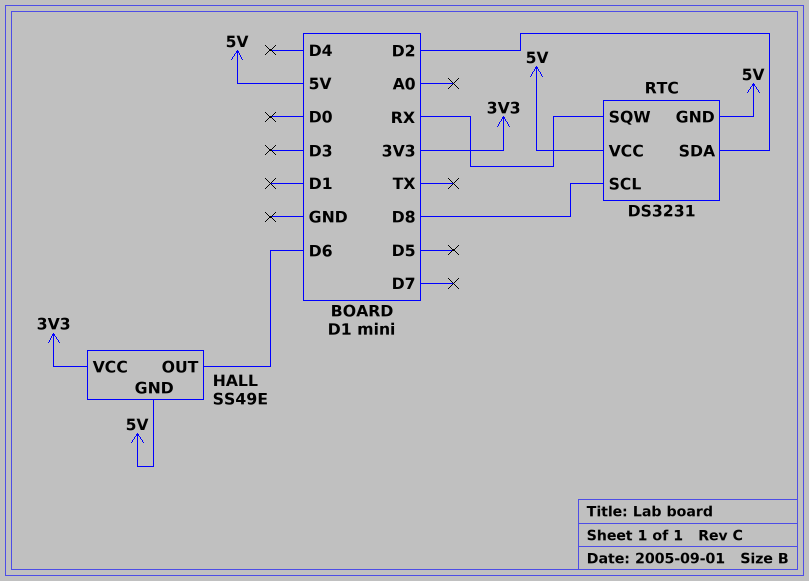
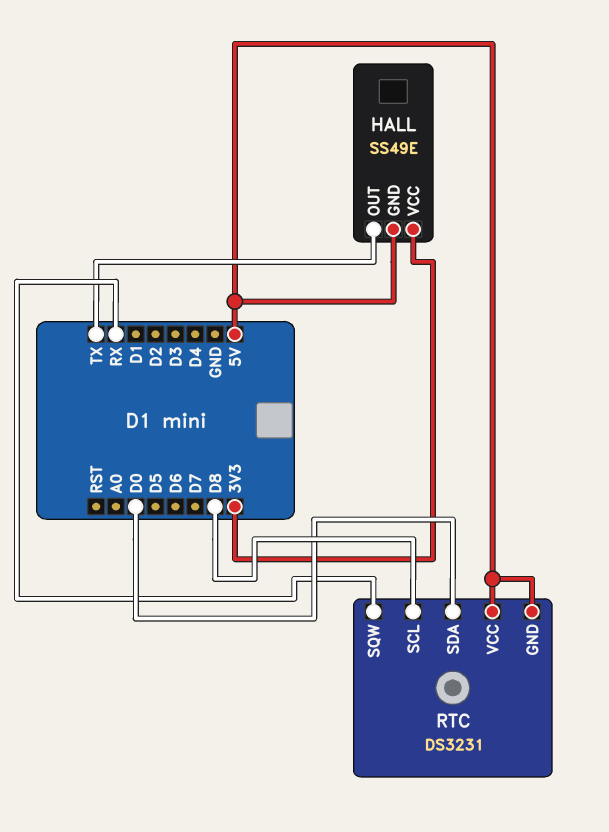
HALL pin OUT: D6 -> TX
RTC pin SDA: D2 -> D0

